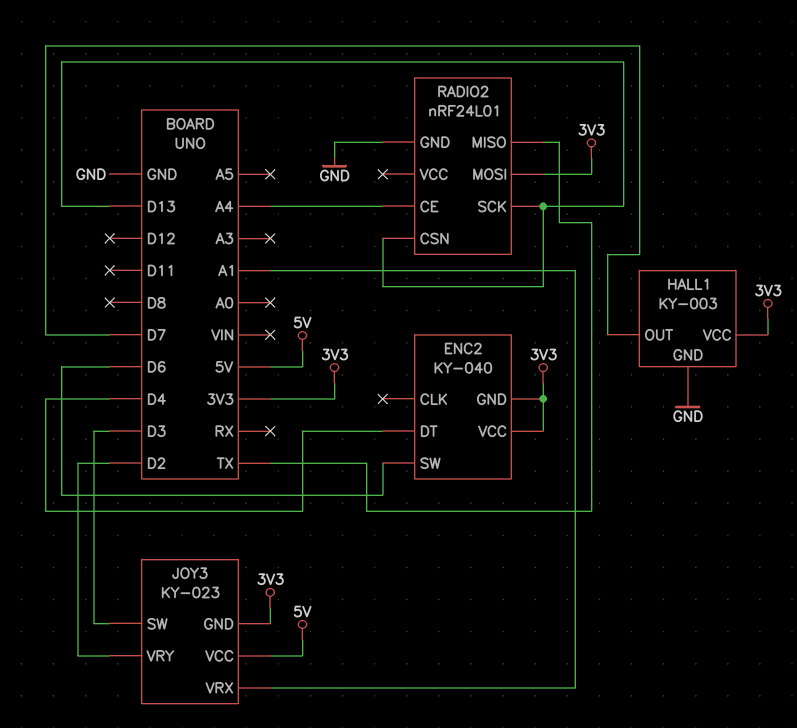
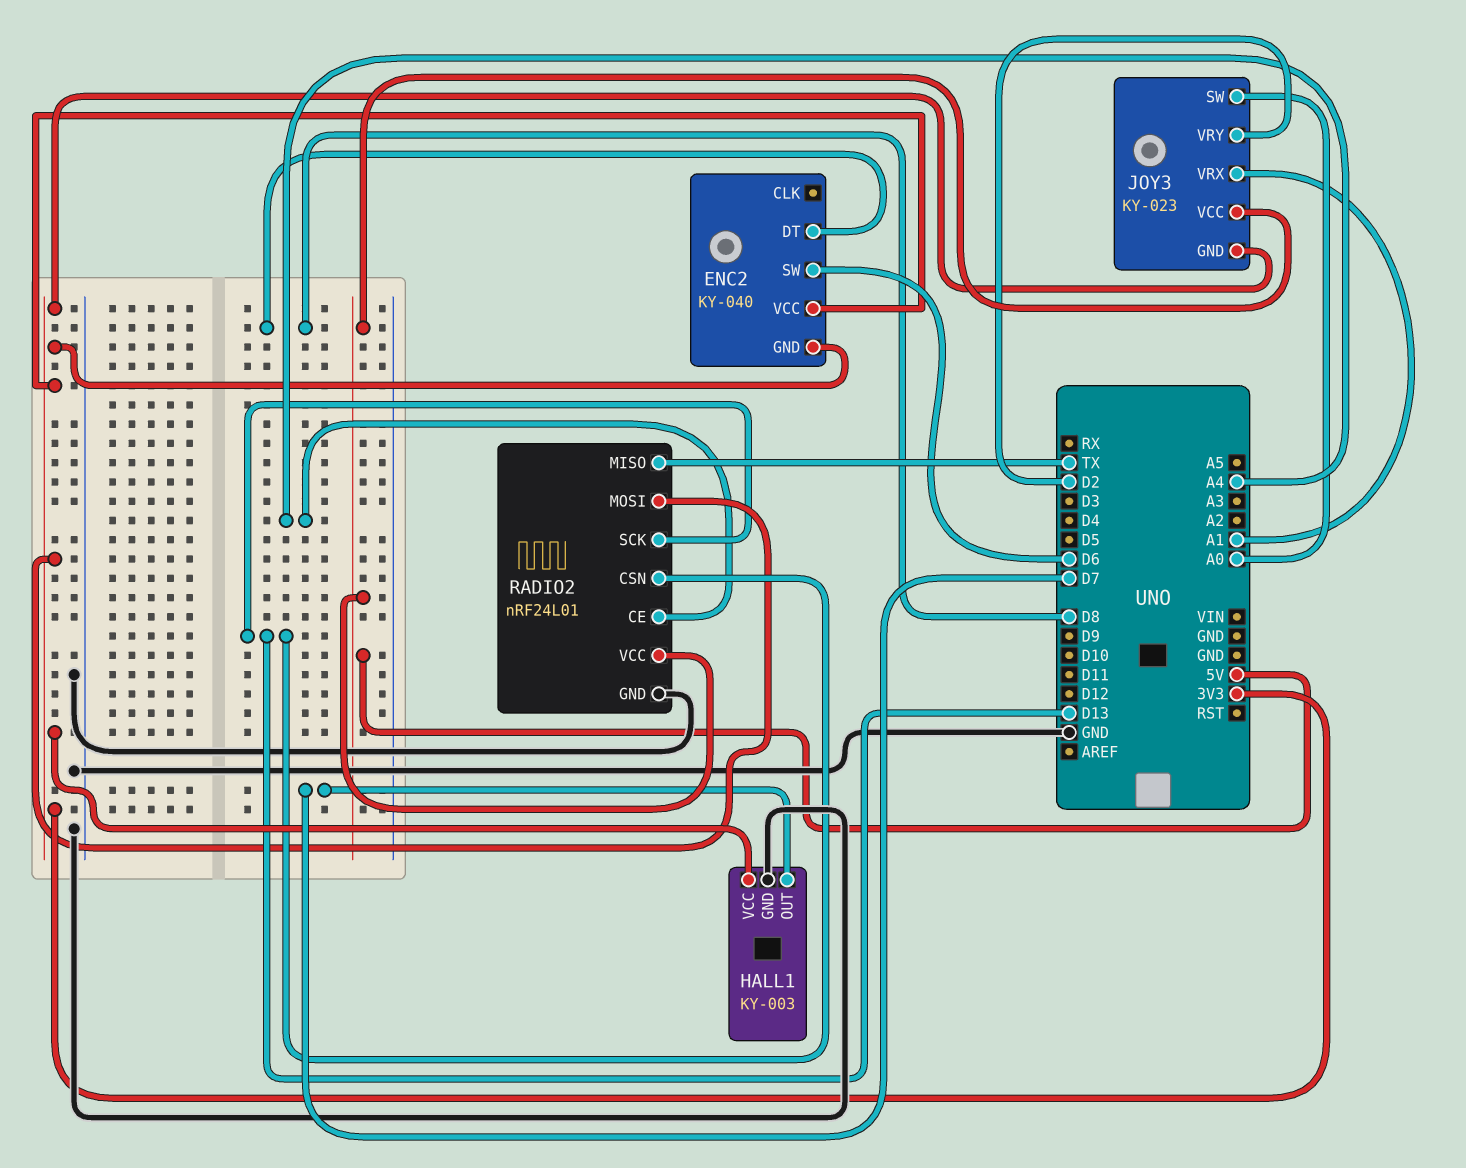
ENC2 pin DT: D4 -> D8
JOY3 pin SW: D3 -> A0
RADIO2 pin VCC: none -> 5V

